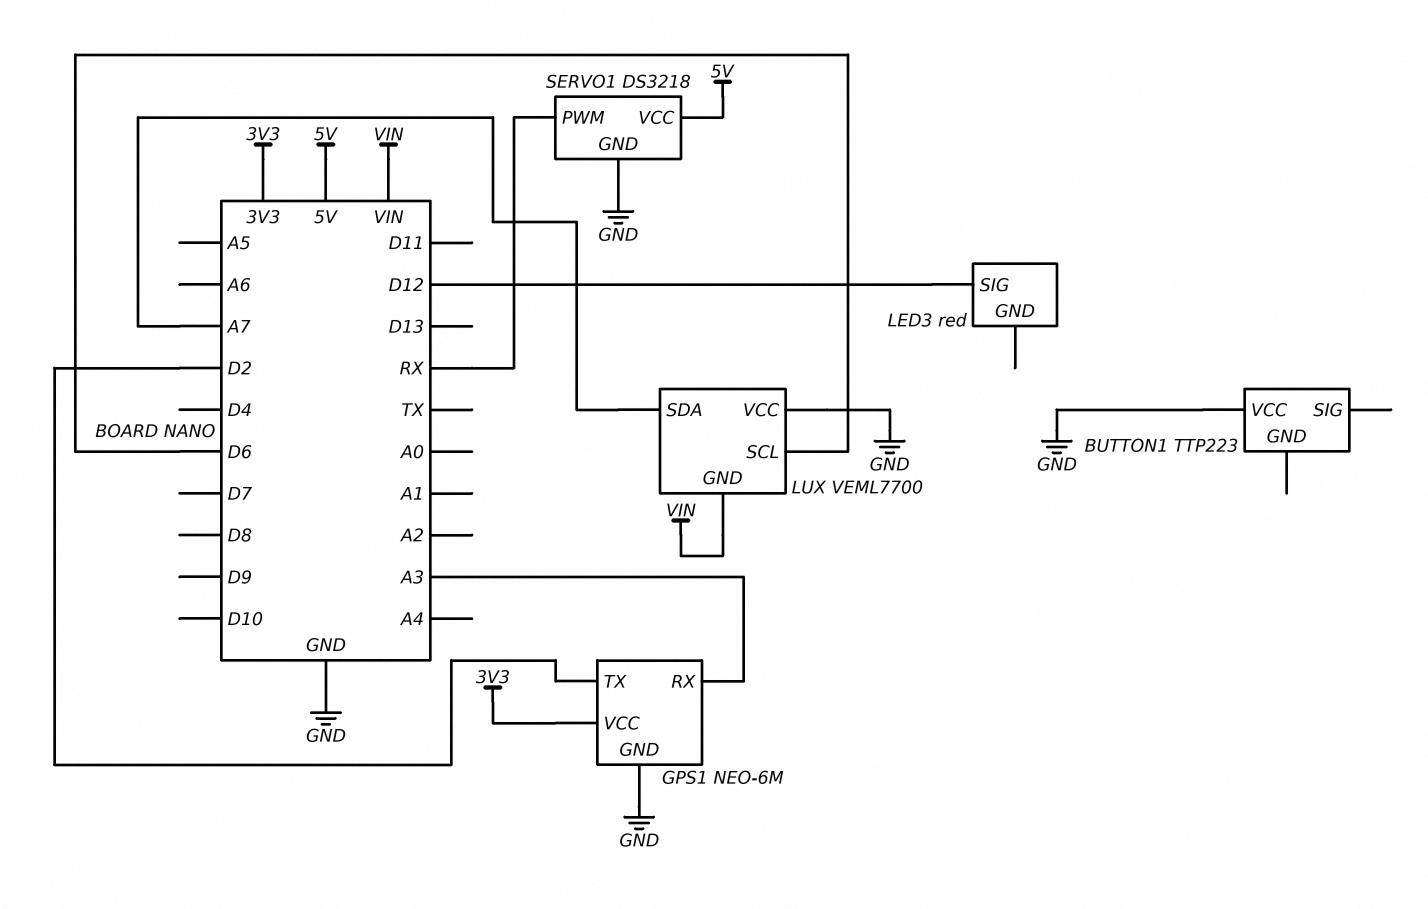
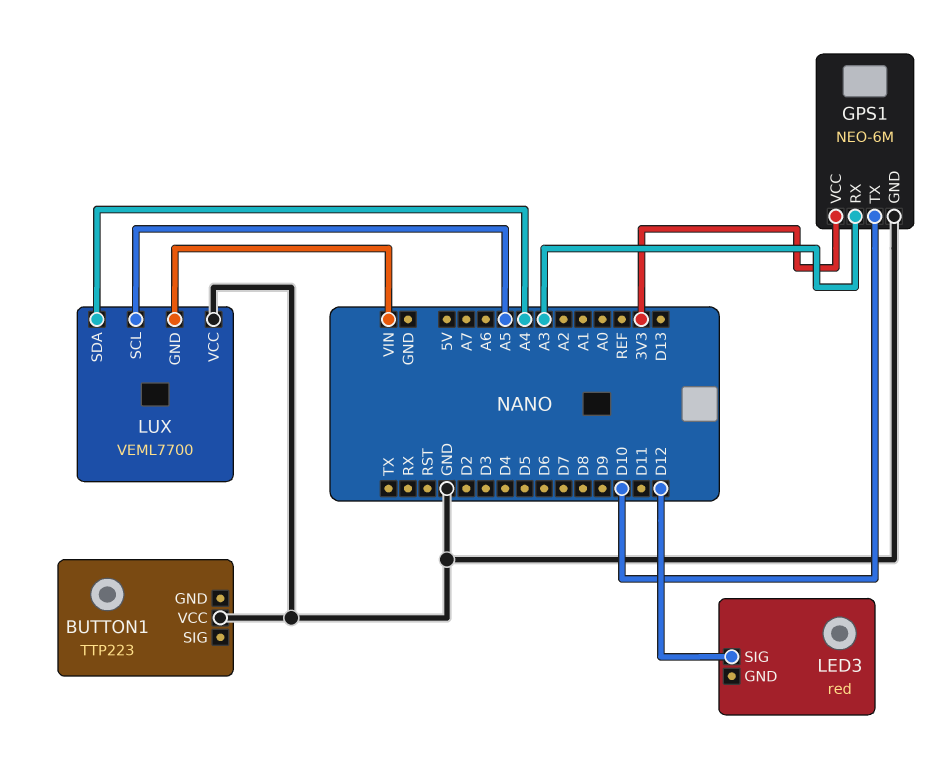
GPS1 pin TX: D2 -> D10
LUX pin SCL: D6 -> A5
LUX pin SDA: A7 -> A4
SERVO1: DS3218 -> none
SERVO1 pin GND: GND -> none
SERVO1 pin PWM: RX -> none
SERVO1 pin VCC: 5V -> none

